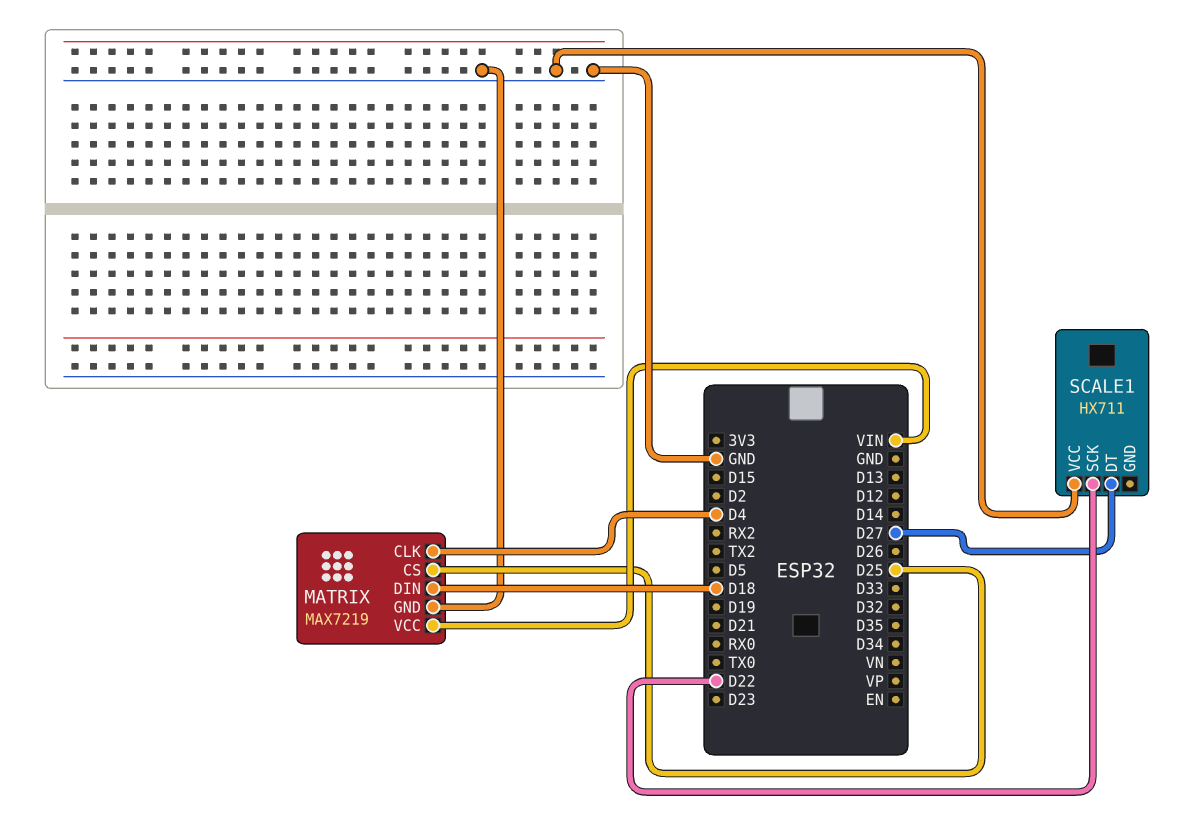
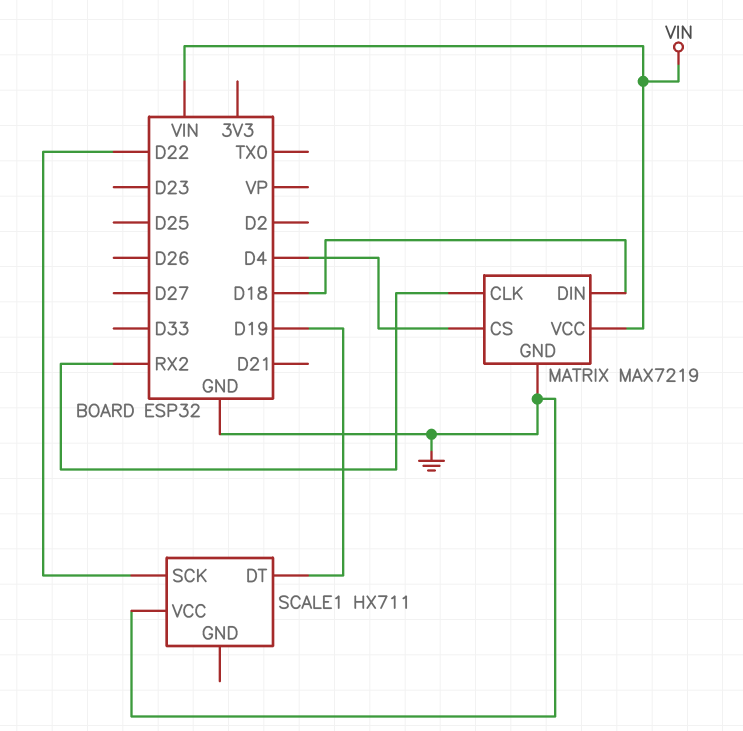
MATRIX pin CLK: D4 -> RX2
MATRIX pin CS: D25 -> D4
SCALE1 pin DT: D27 -> D19

